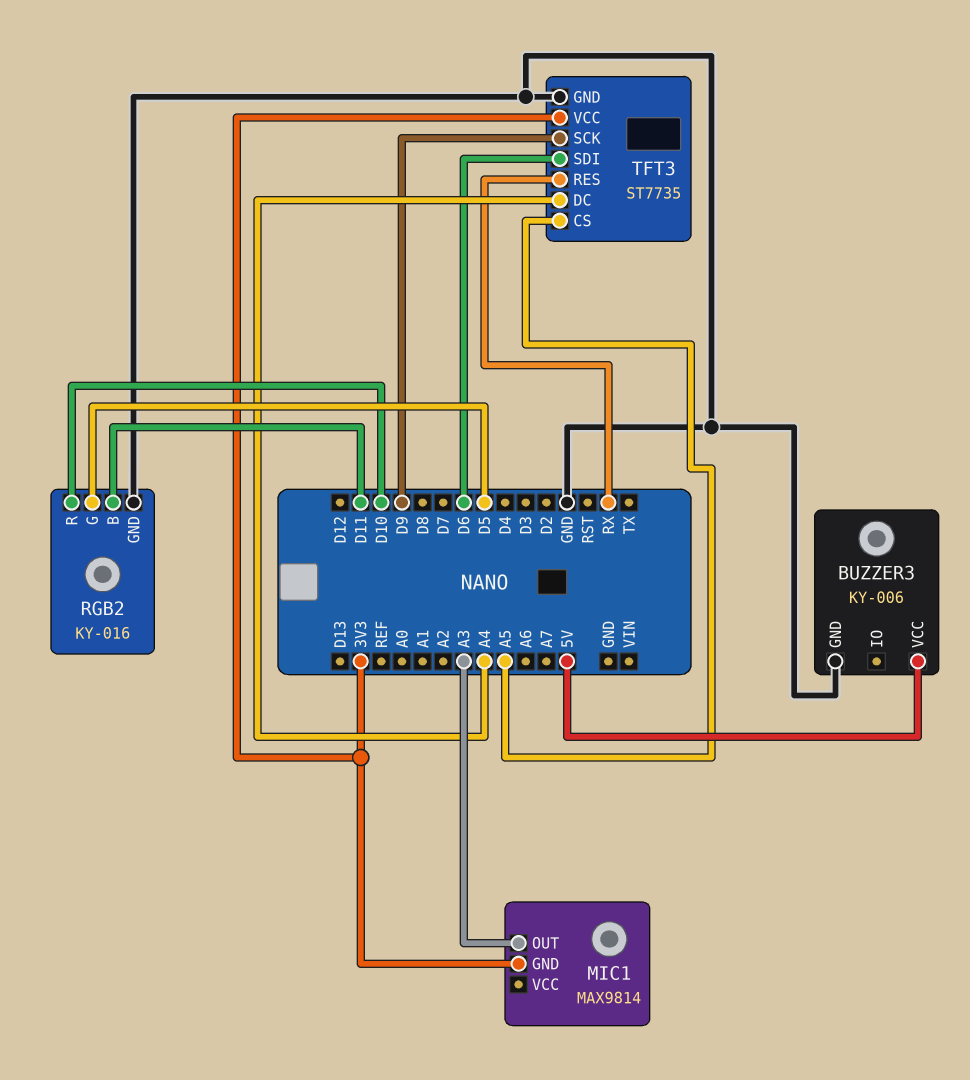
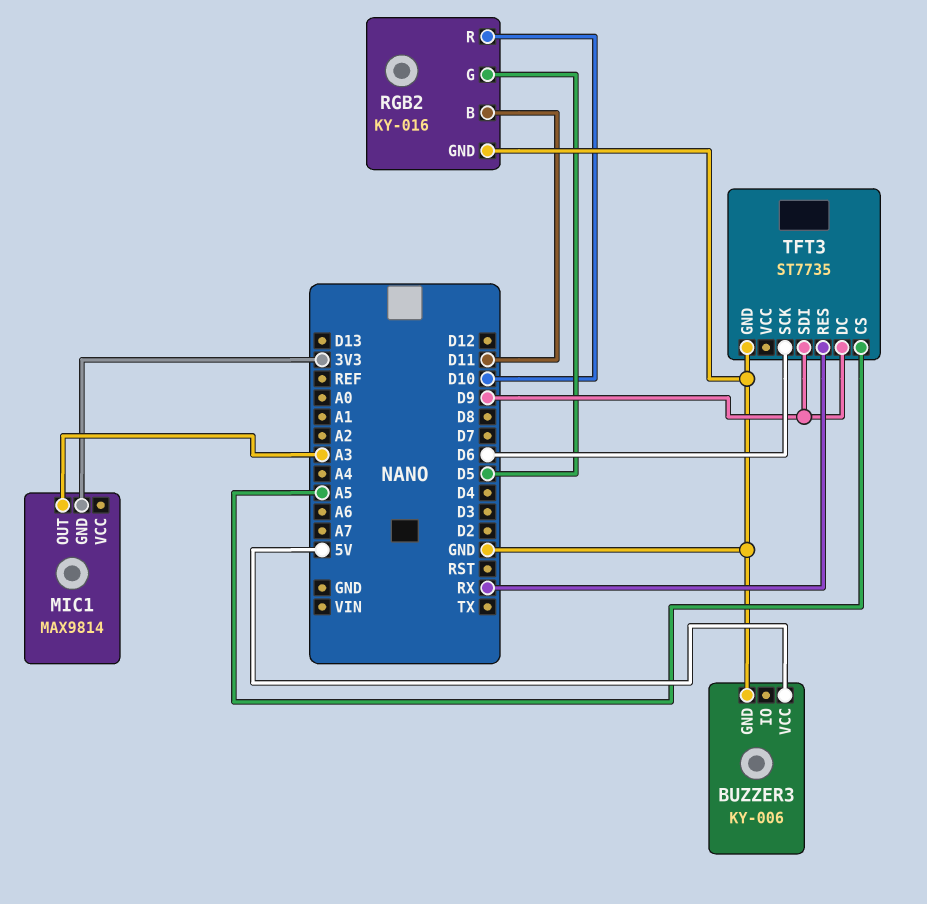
TFT3 pin DC: A4 -> D9
TFT3 pin SCK: D9 -> D6
TFT3 pin SDI: D6 -> D9
TFT3 pin VCC: 3V3 -> none

